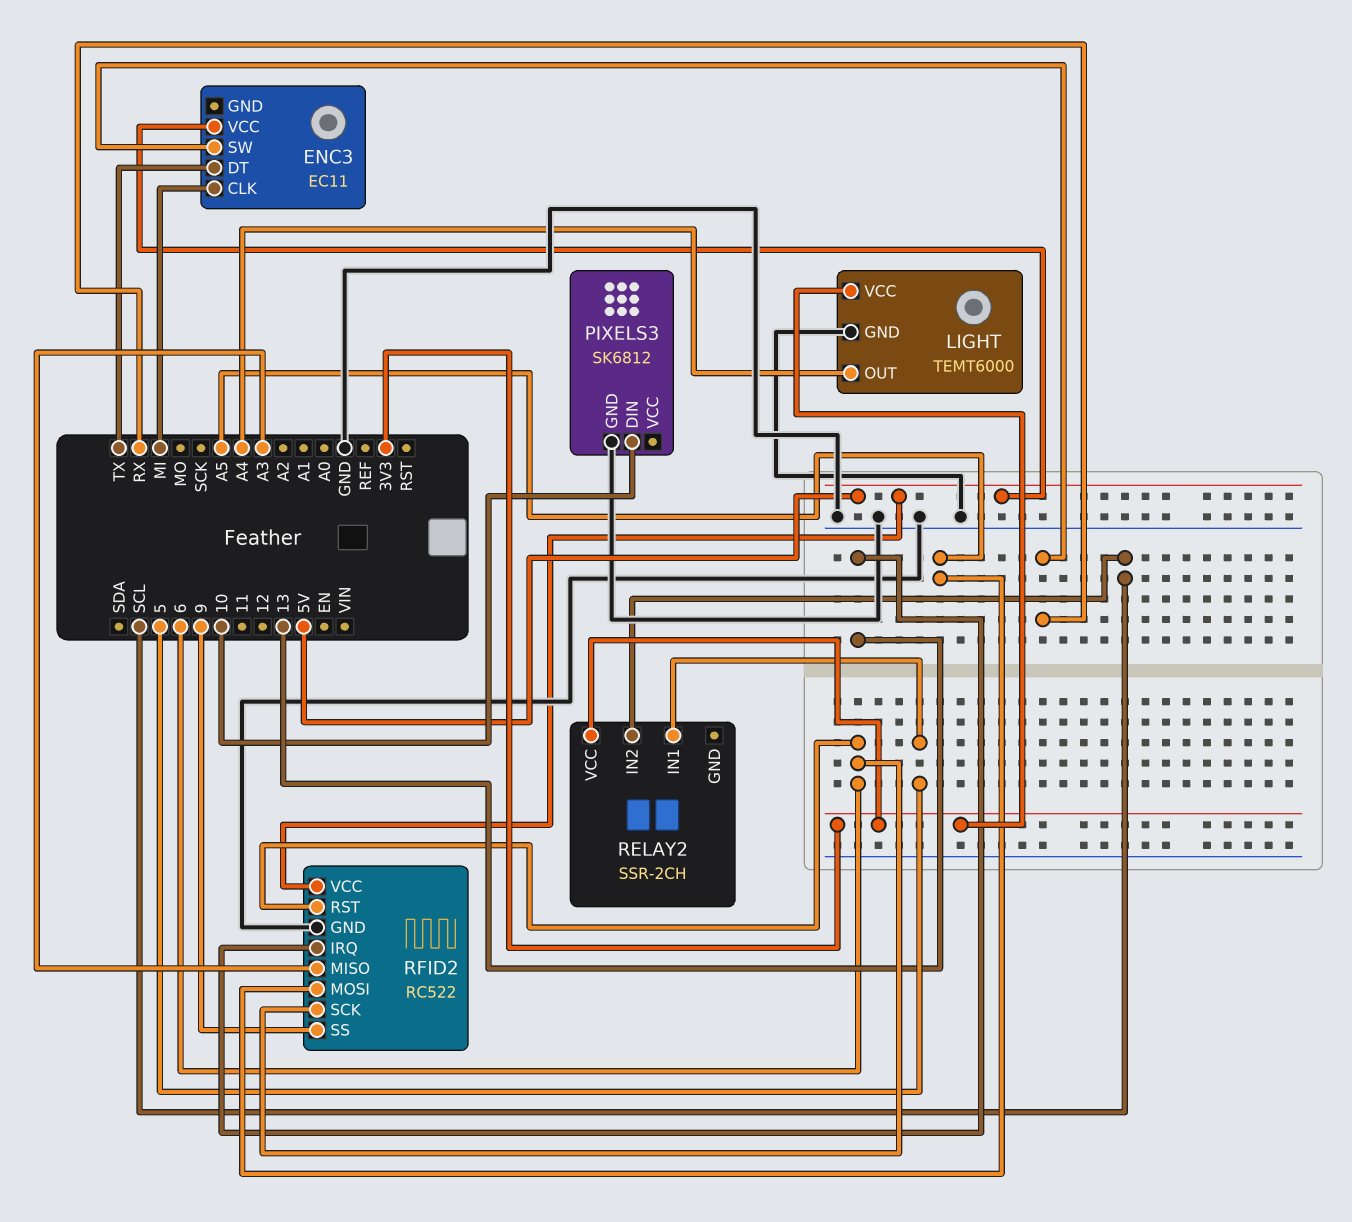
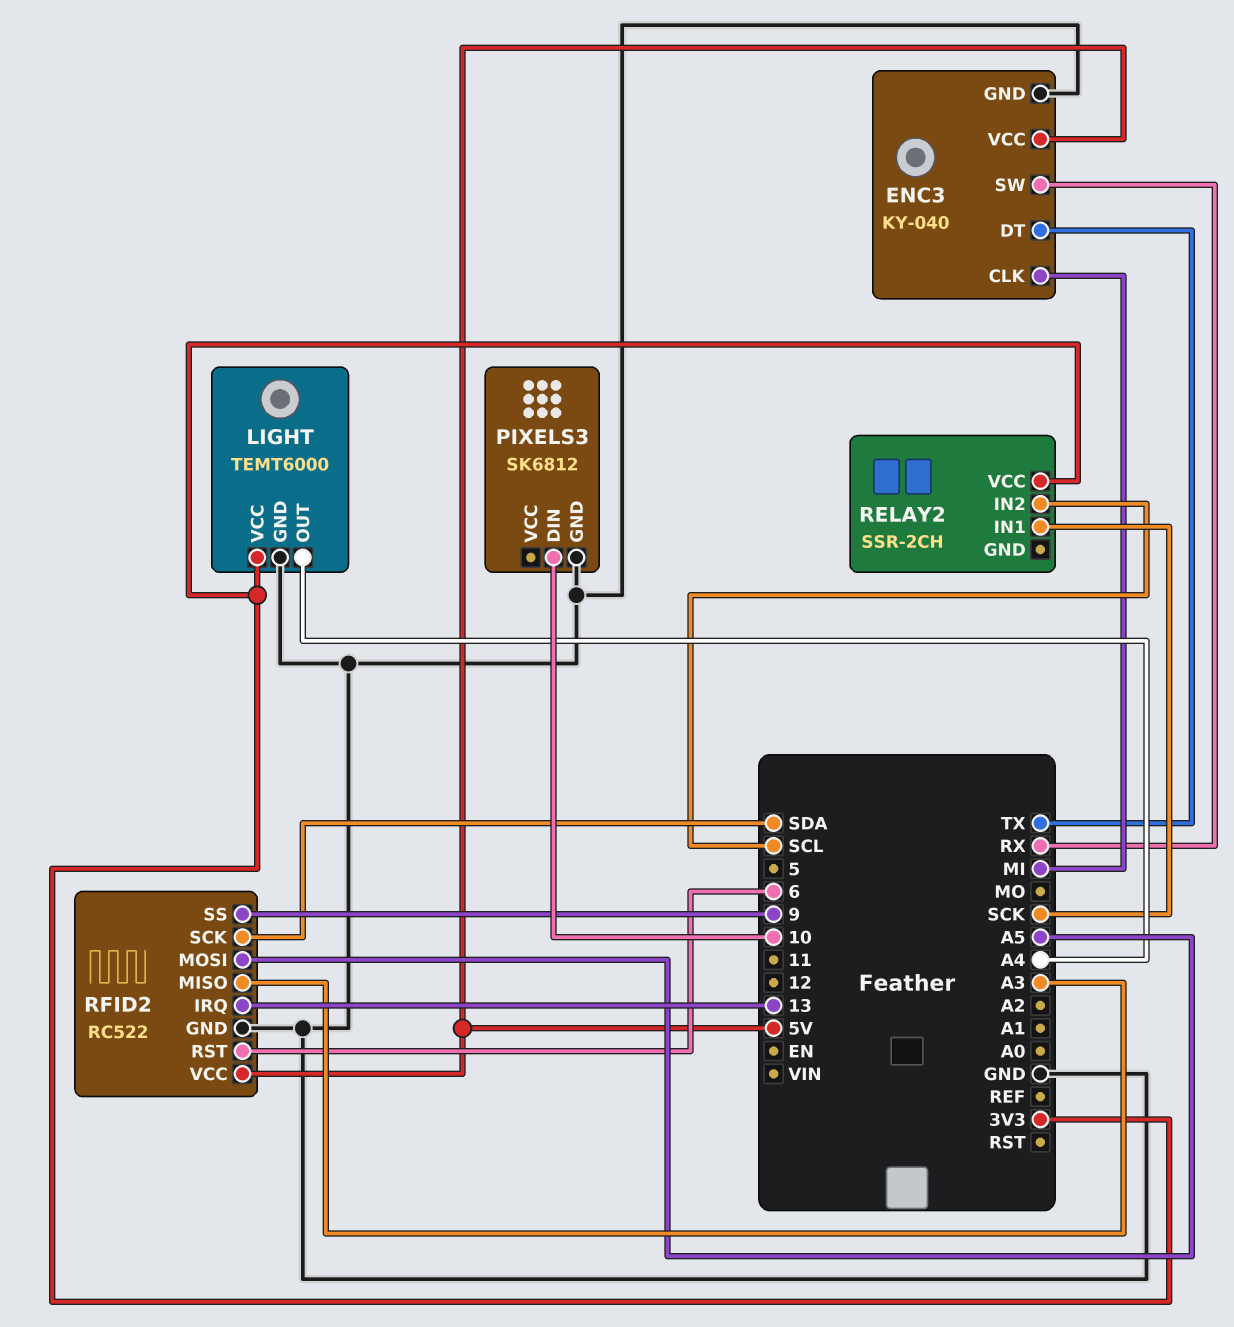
ENC3: EC11 -> KY-040
ENC3 pin GND: none -> GND
RELAY2 pin IN1: 5 -> SCK
RFID2 pin SCK: 6 -> SDA

